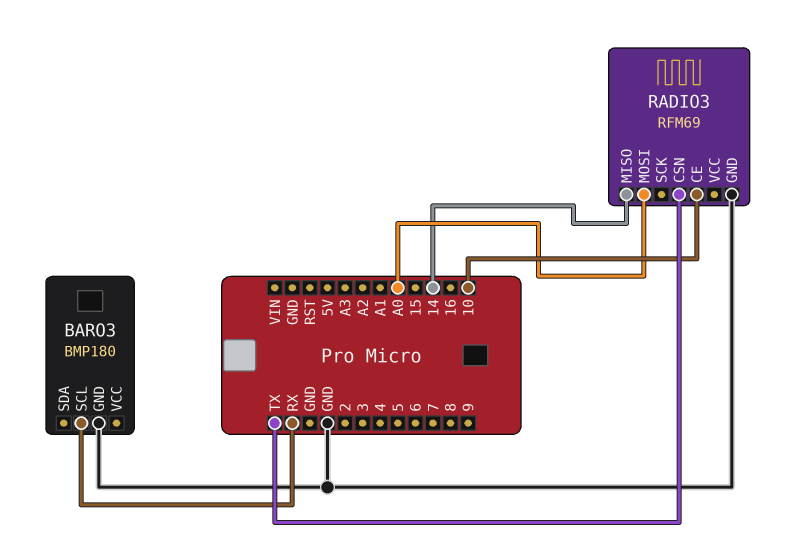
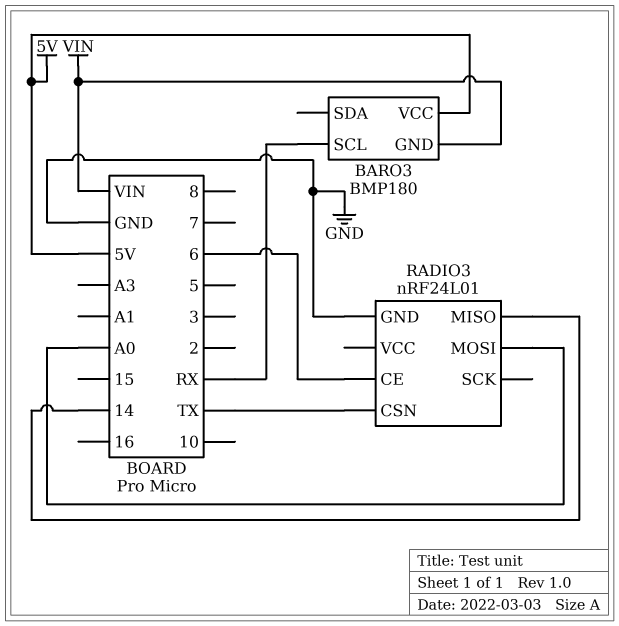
BARO3 pin GND: GND -> VIN
BARO3 pin VCC: none -> 5V
RADIO3: RFM69 -> nRF24L01
RADIO3 pin CE: 10 -> 6

